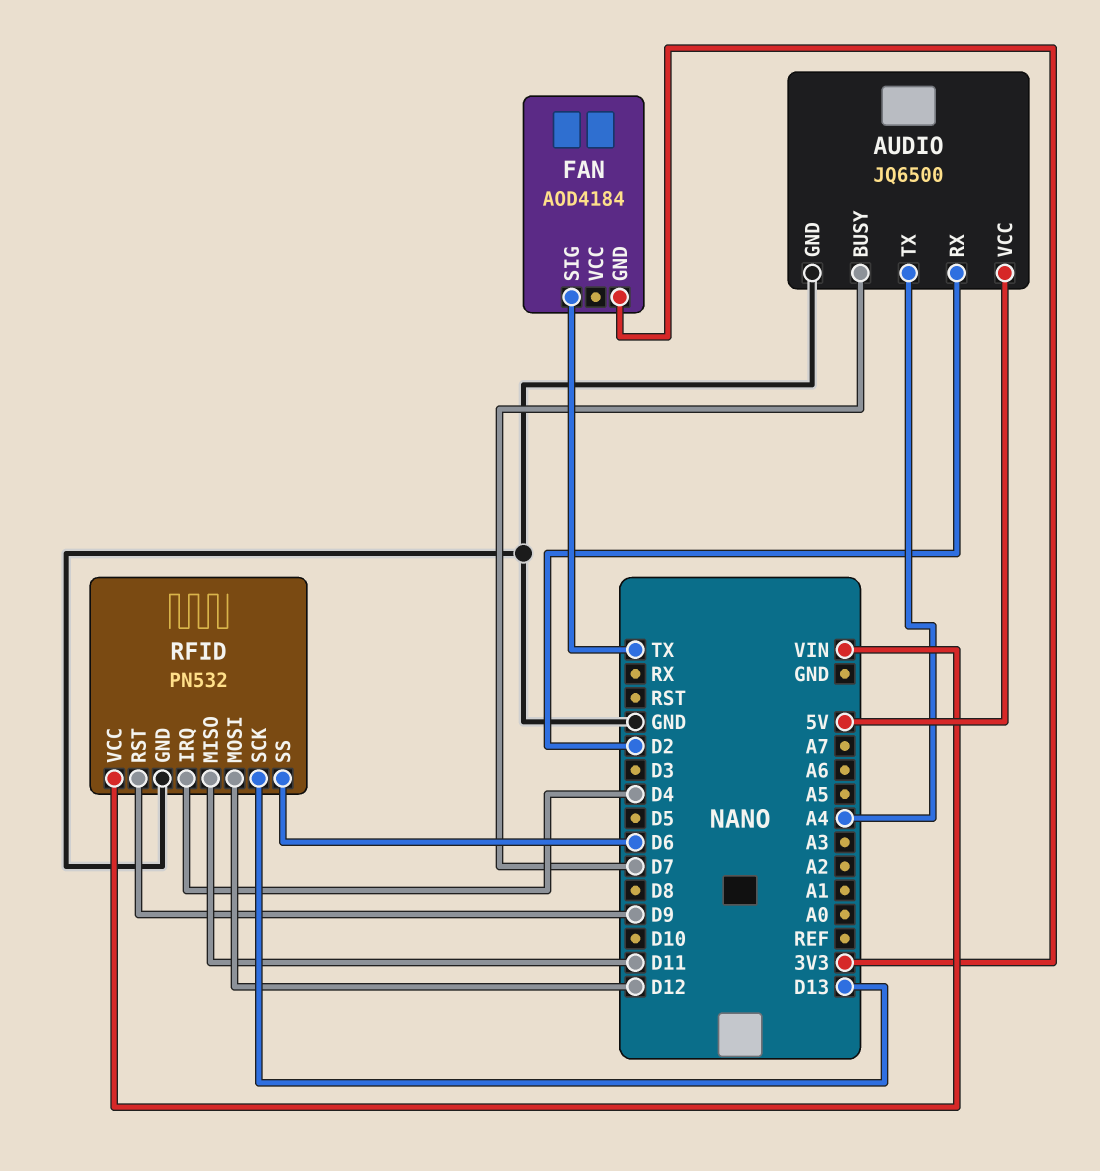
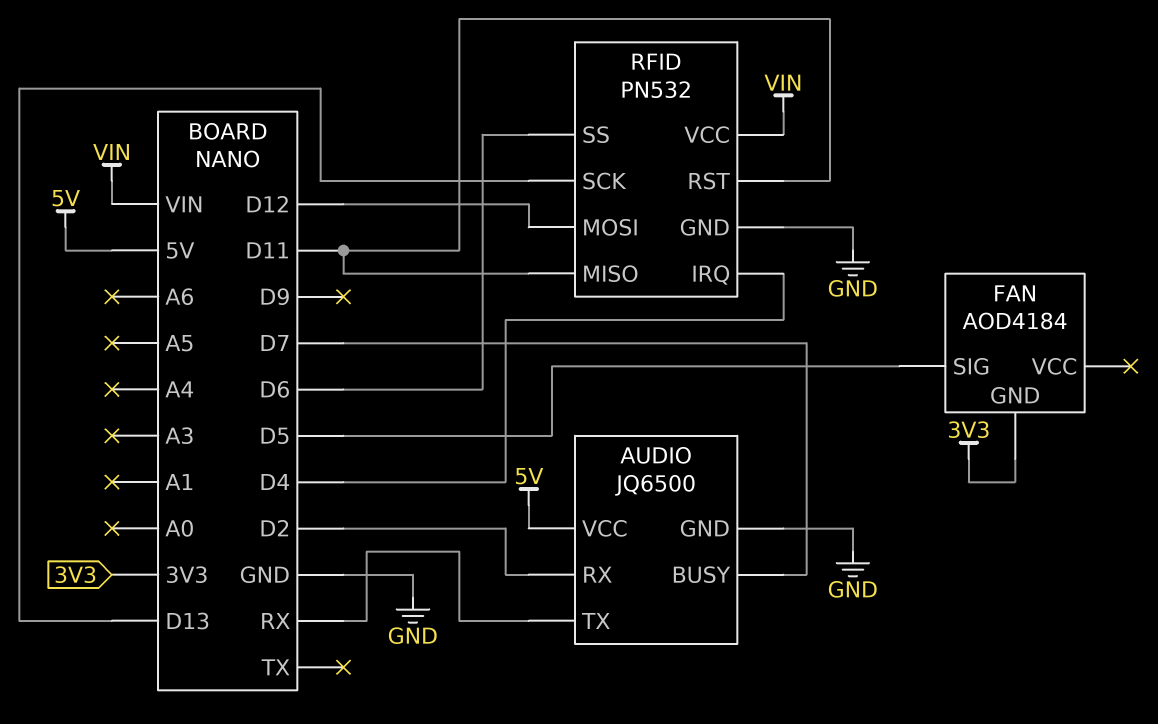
AUDIO pin TX: A4 -> RX
FAN pin SIG: TX -> D5
RFID pin RST: D9 -> D11

